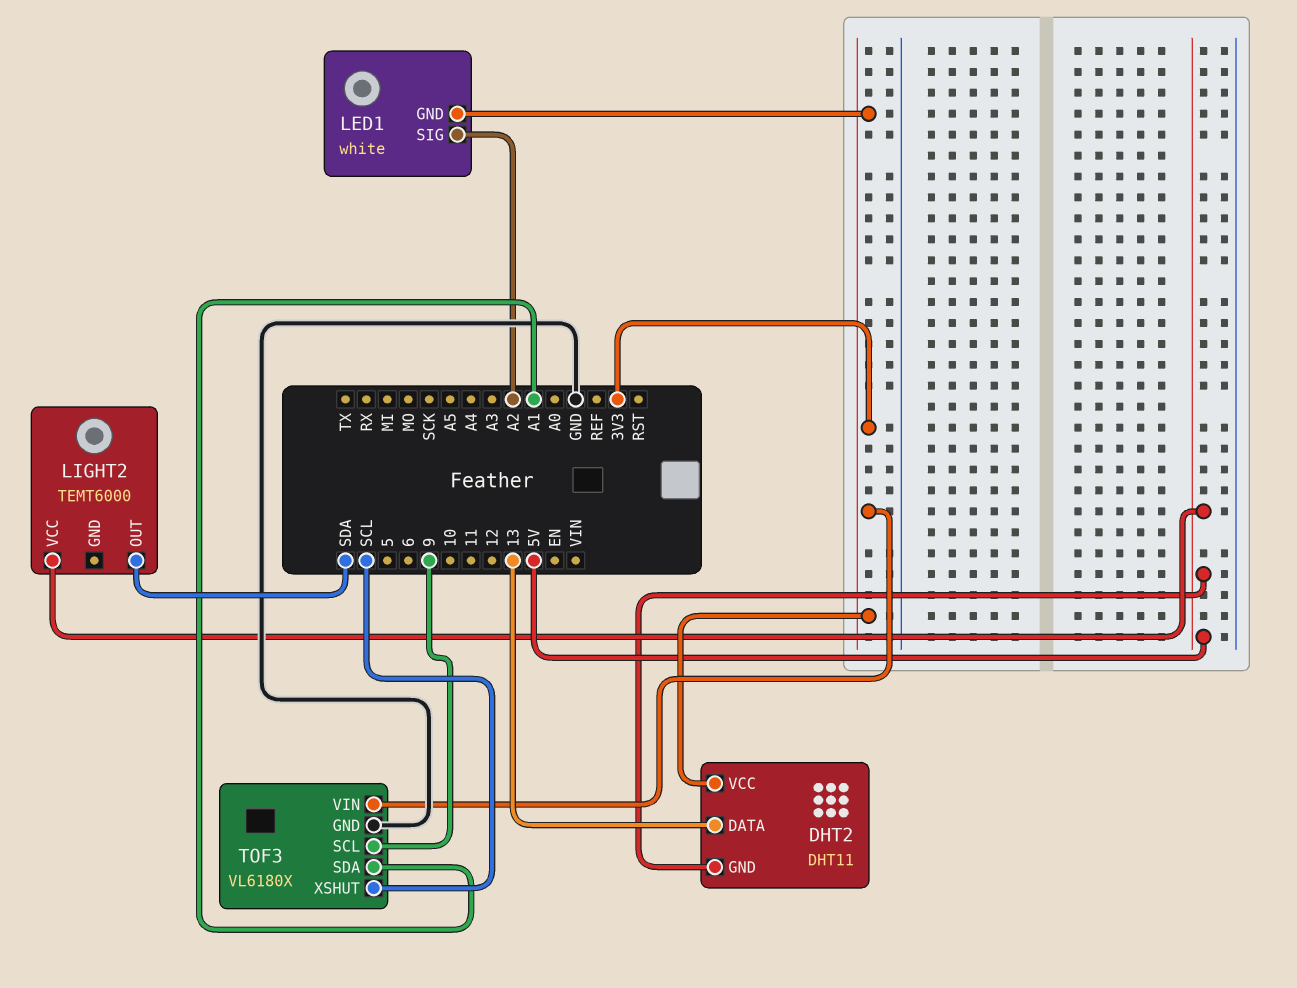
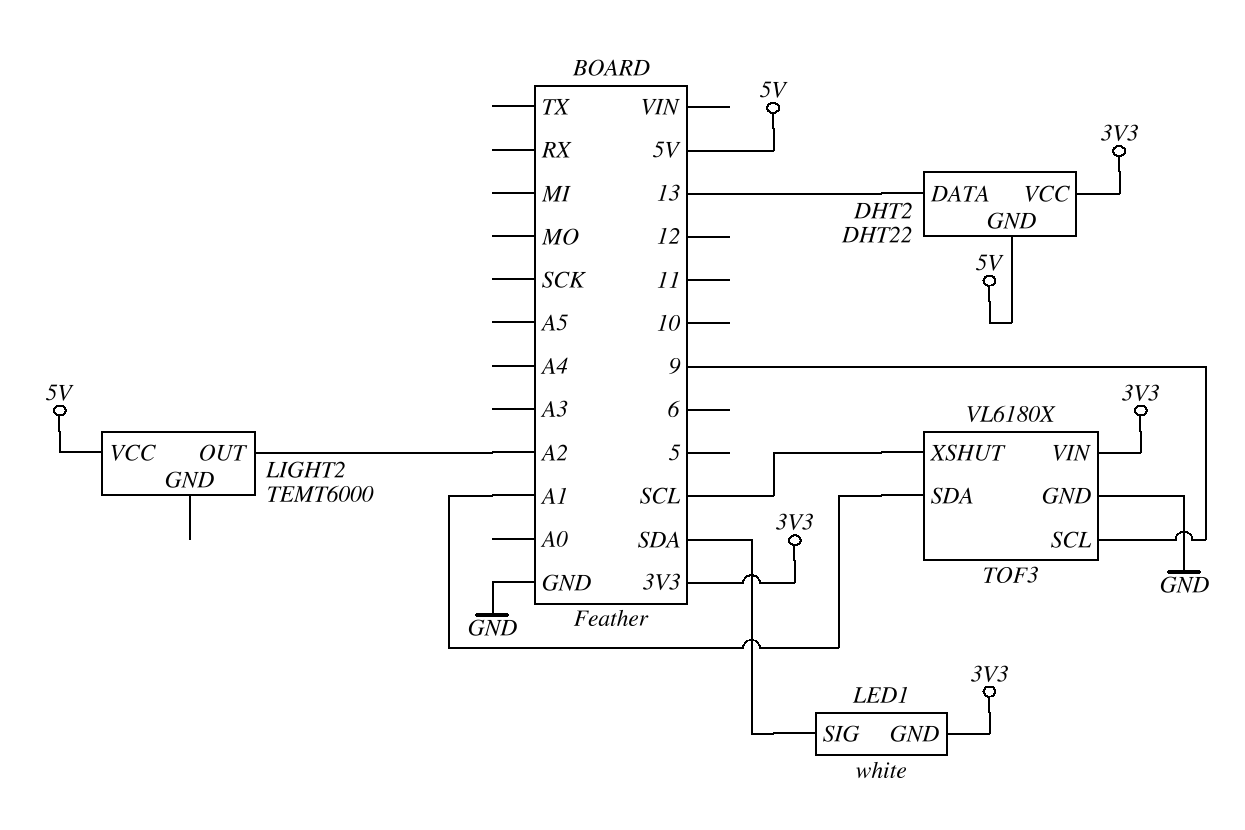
DHT2: DHT11 -> DHT22
LED1 pin SIG: A2 -> SDA
LIGHT2 pin OUT: SDA -> A2

